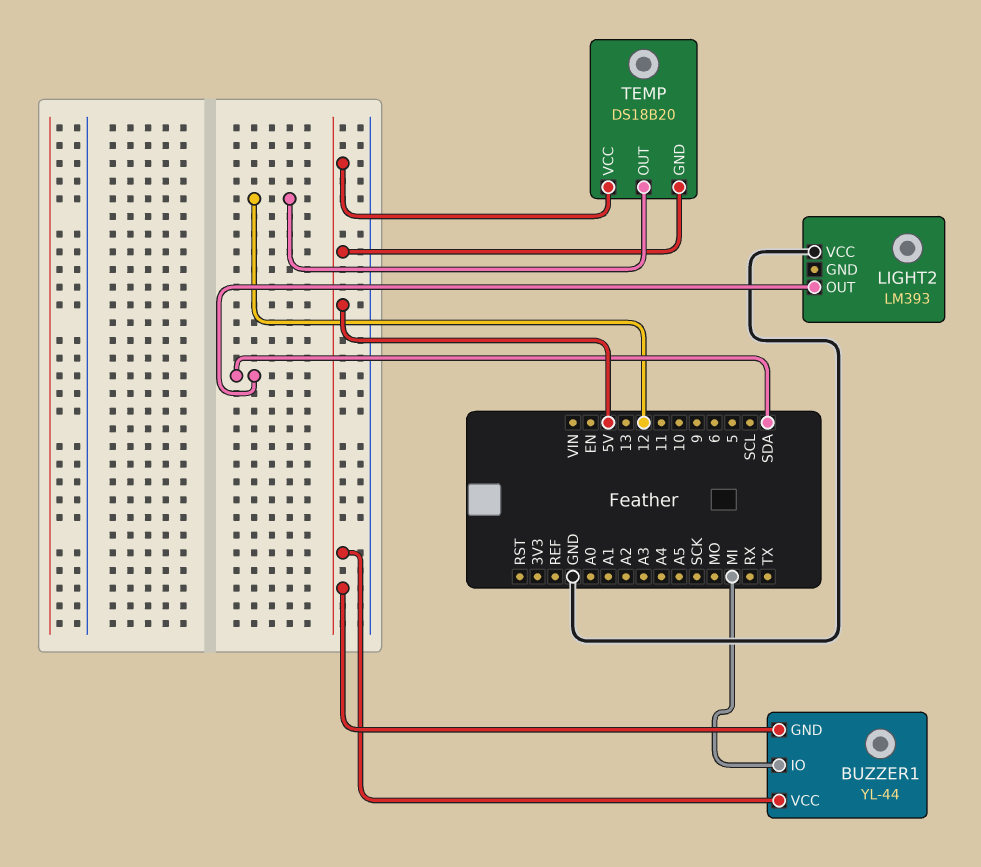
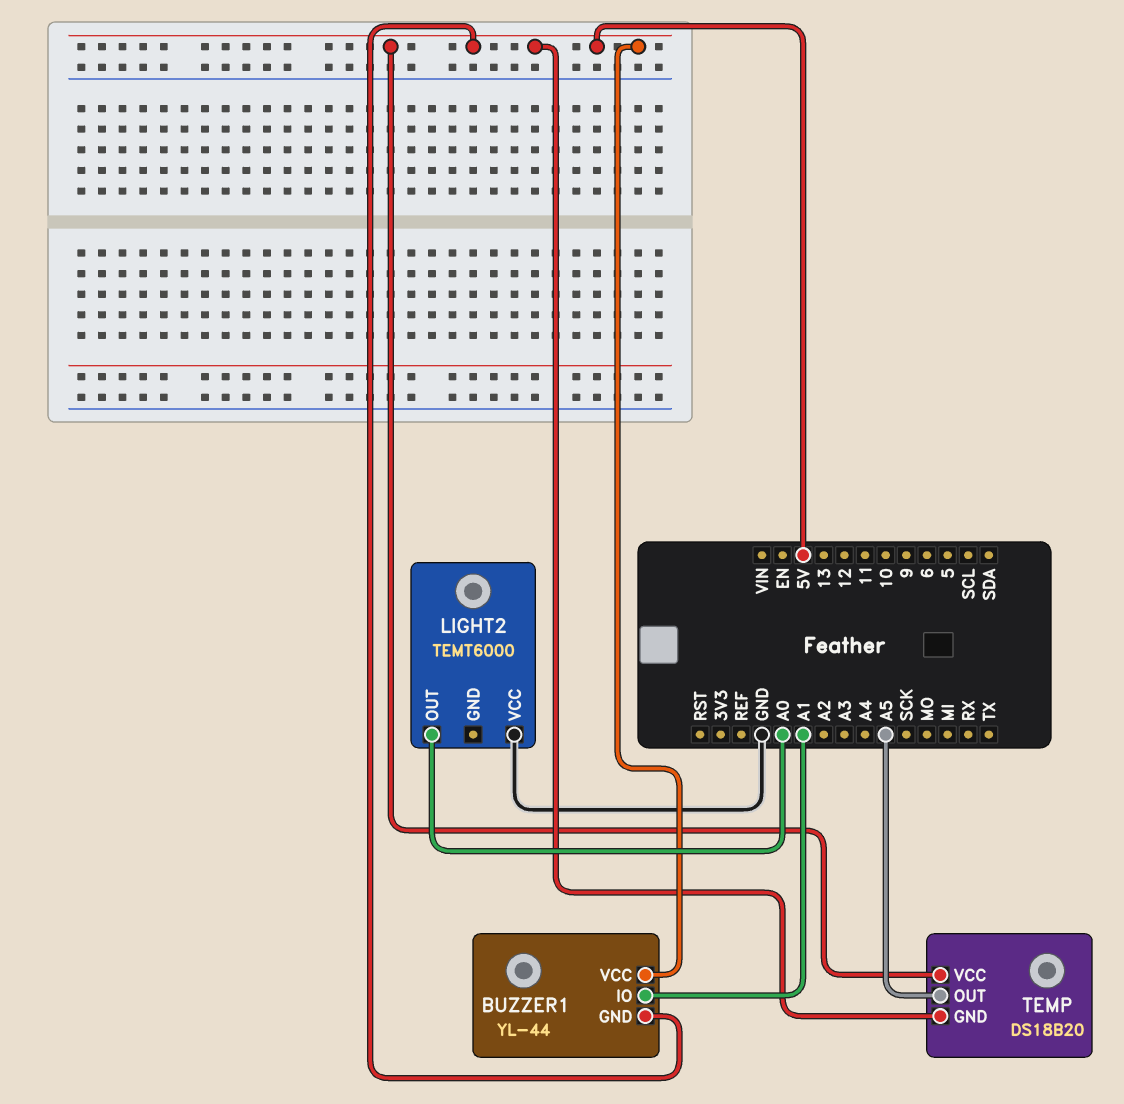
BUZZER1 pin IO: MI -> A1
LIGHT2: LM393 -> TEMT6000
LIGHT2 pin OUT: SDA -> A0
TEMP pin OUT: 12 -> A5

